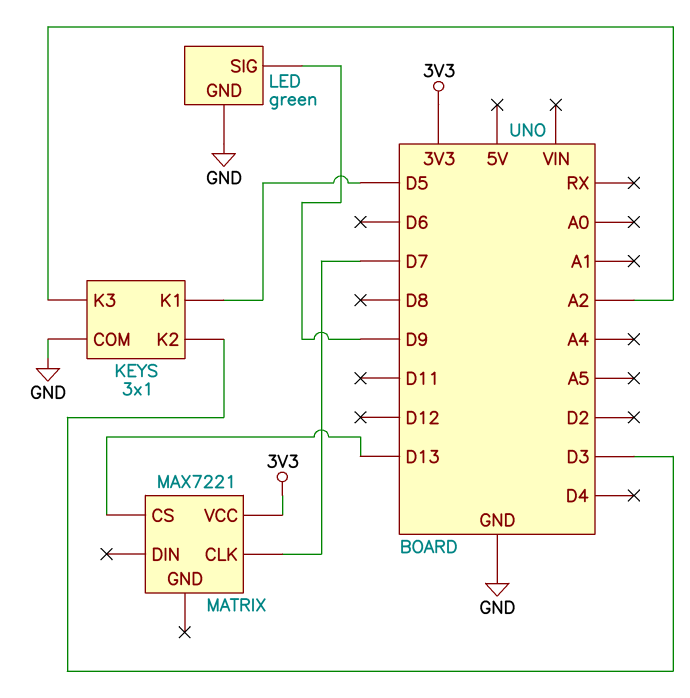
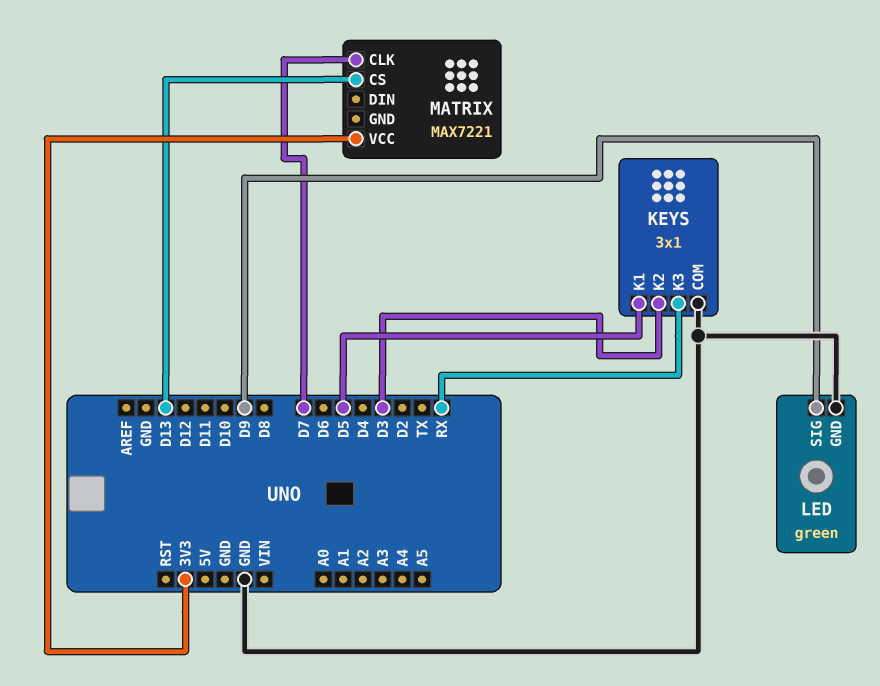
KEYS pin K3: A2 -> RX

